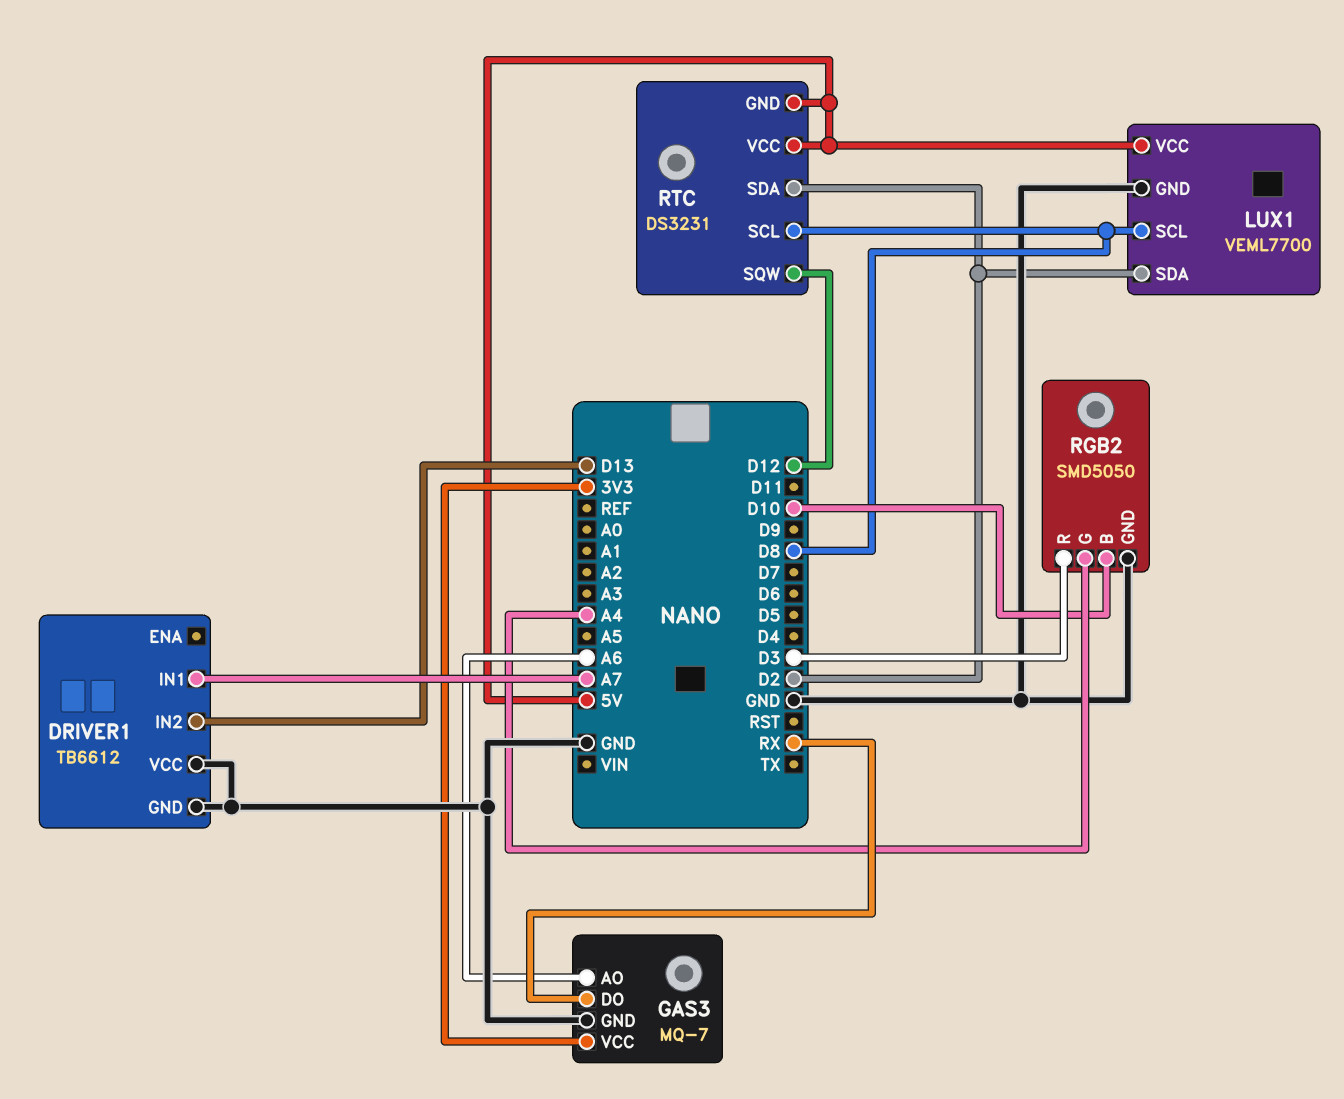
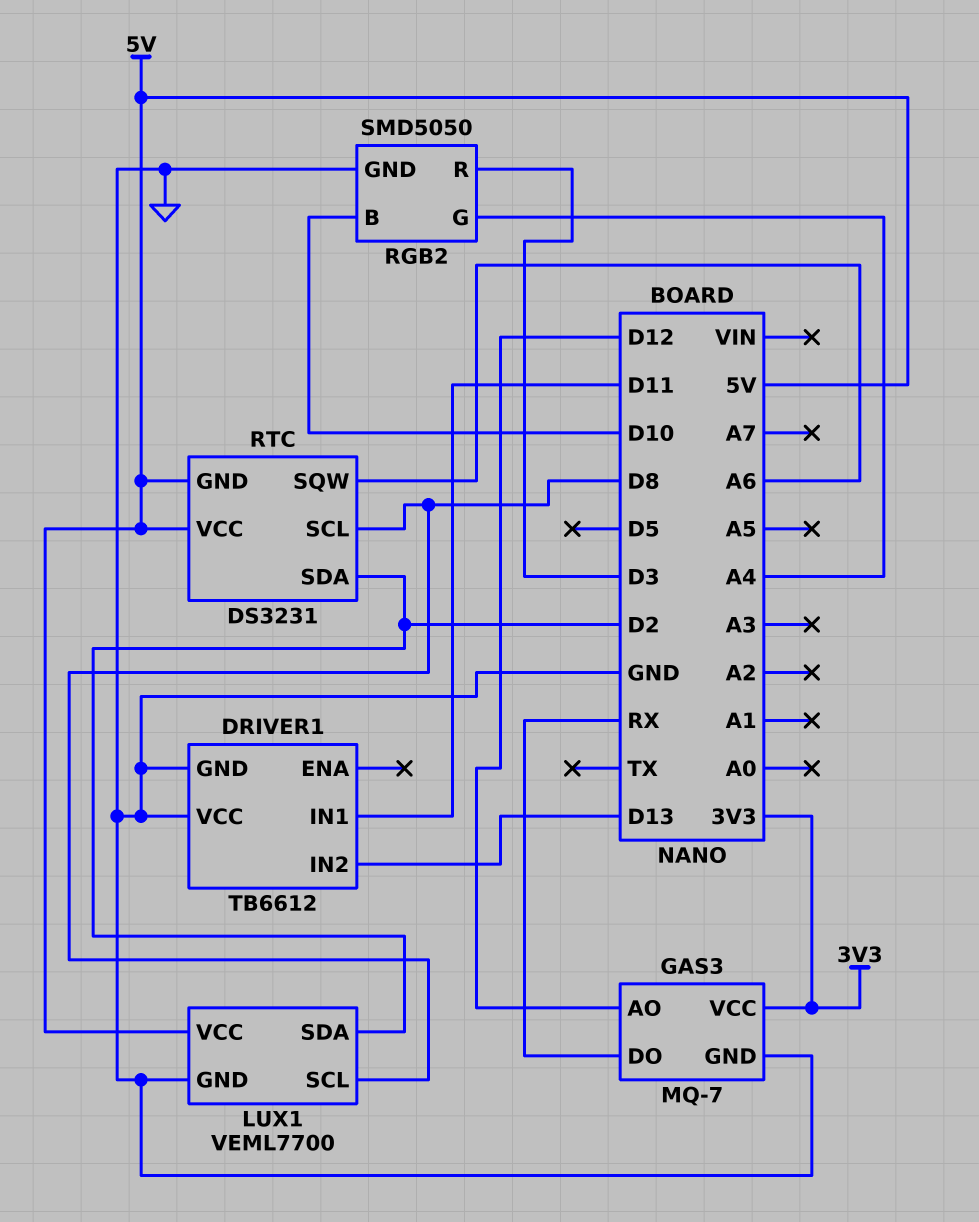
DRIVER1 pin IN1: A7 -> D11
GAS3 pin AO: A6 -> D12
RTC pin SQW: D12 -> A6

